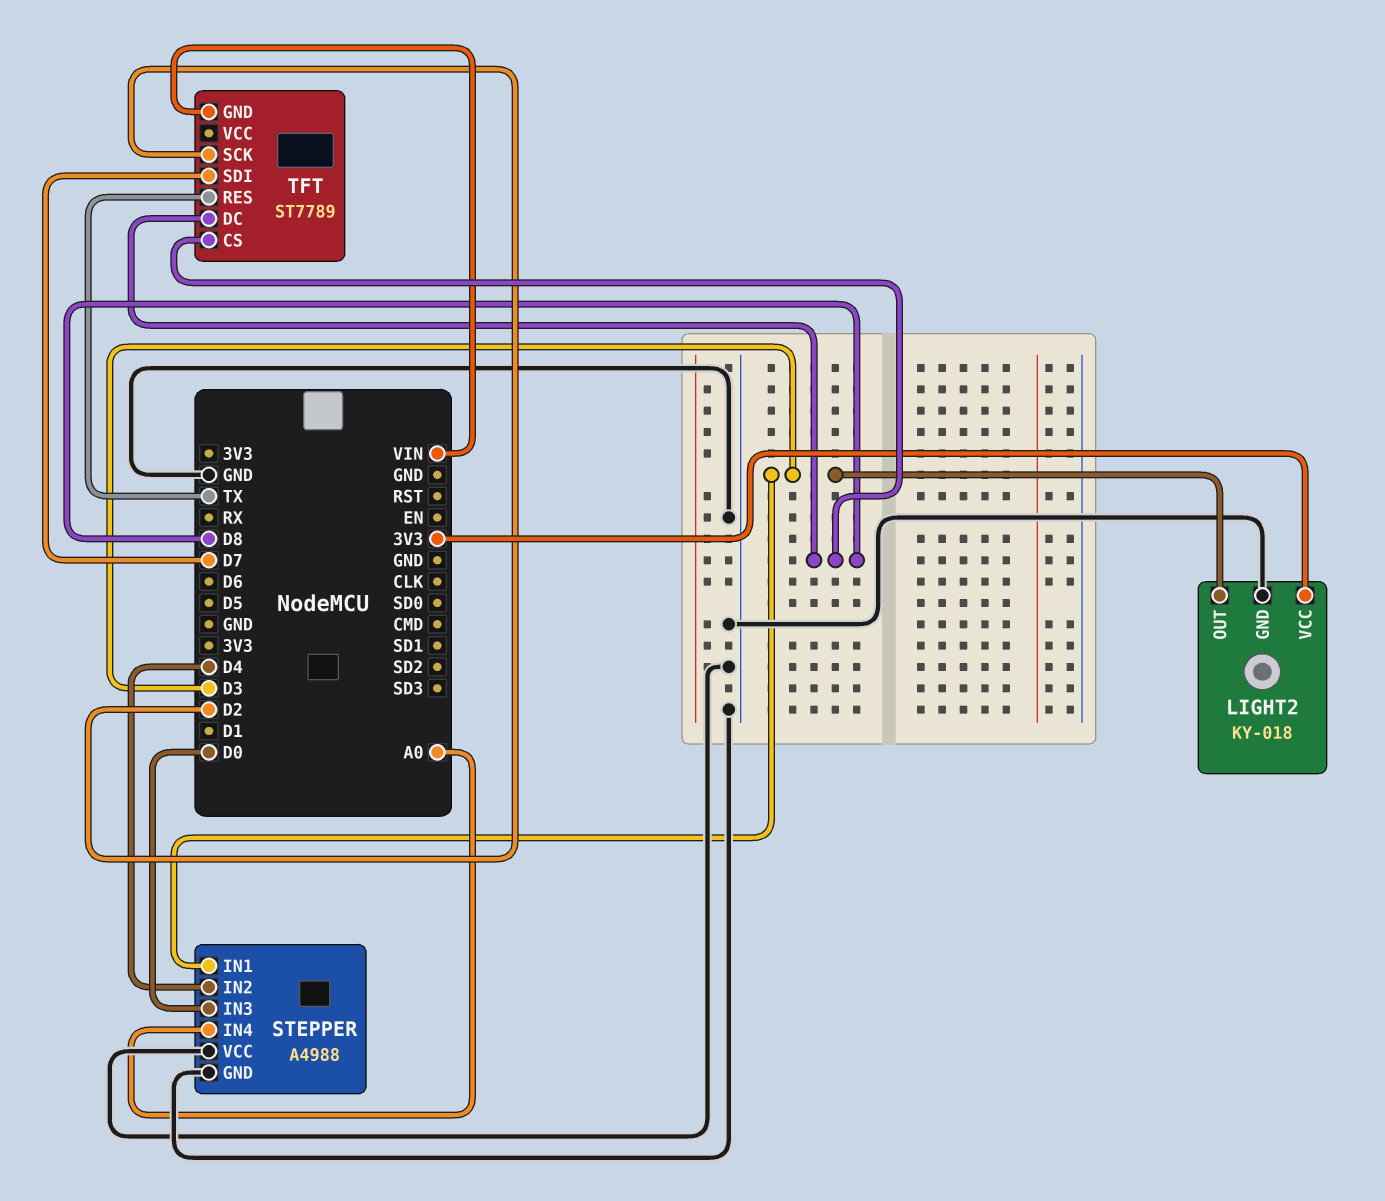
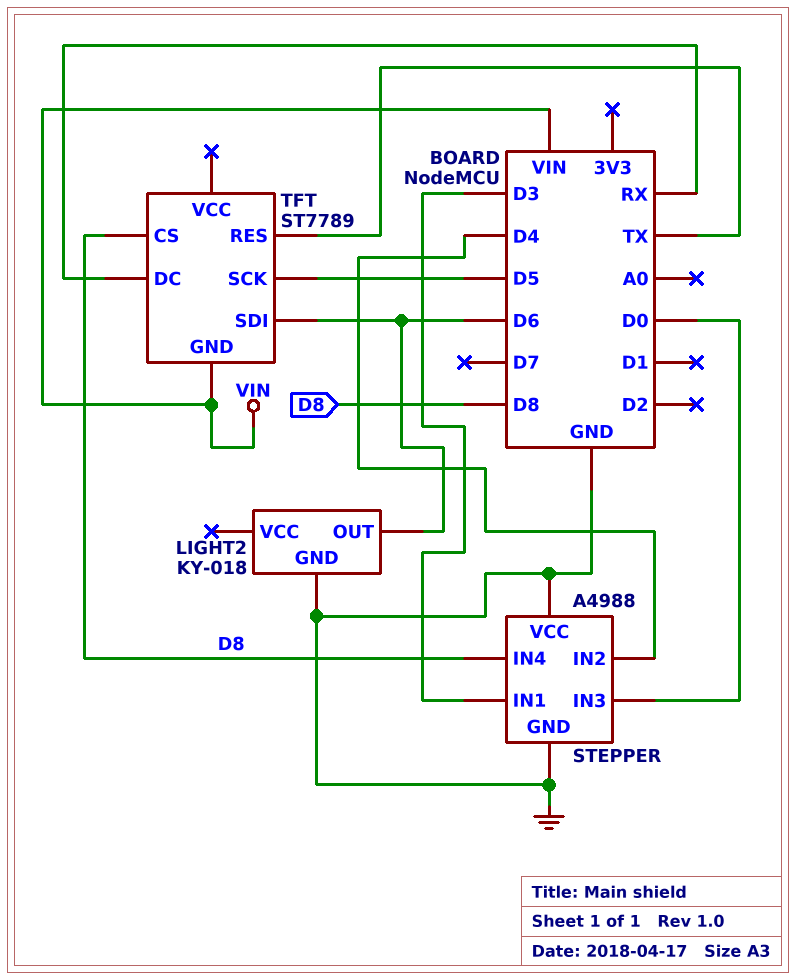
LIGHT2 pin OUT: D3 -> D6
LIGHT2 pin VCC: 3V3 -> none
STEPPER pin IN4: A0 -> D8
TFT pin DC: D8 -> RX
TFT pin SCK: D2 -> D5
TFT pin SDI: D7 -> D6

